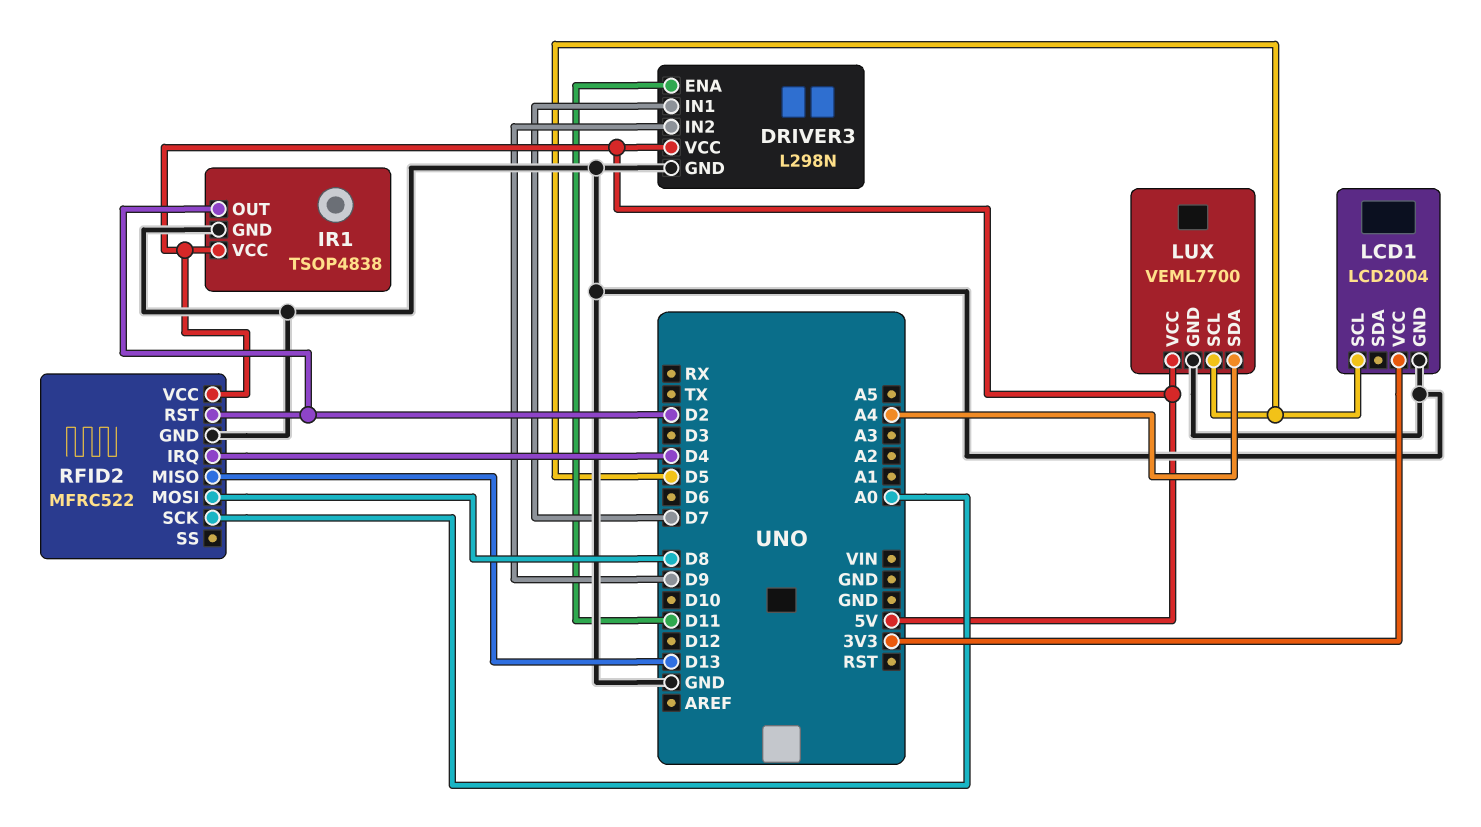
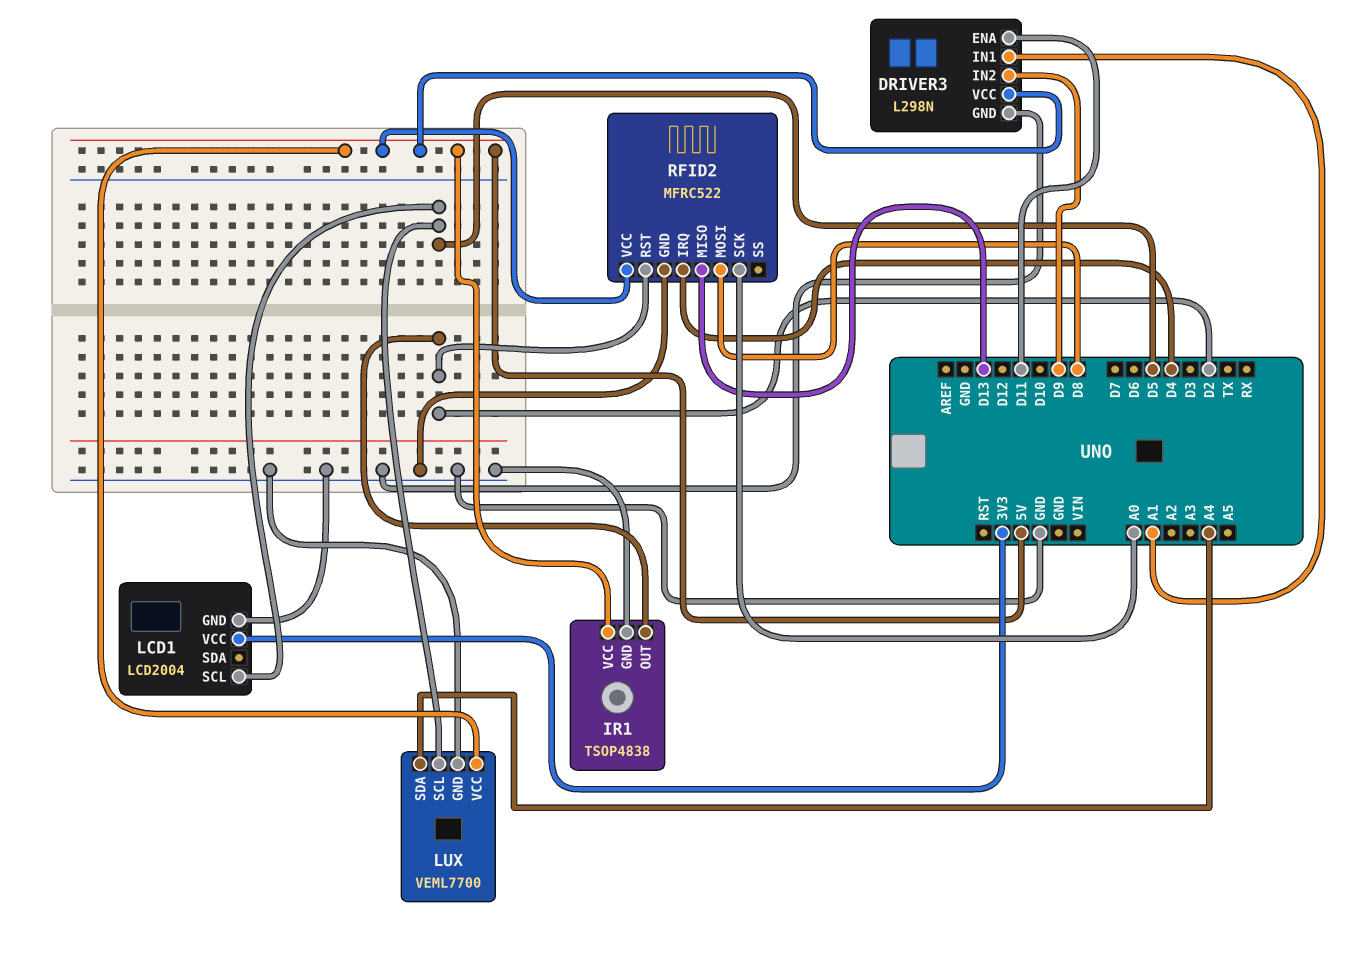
DRIVER3 pin IN1: D7 -> A1

